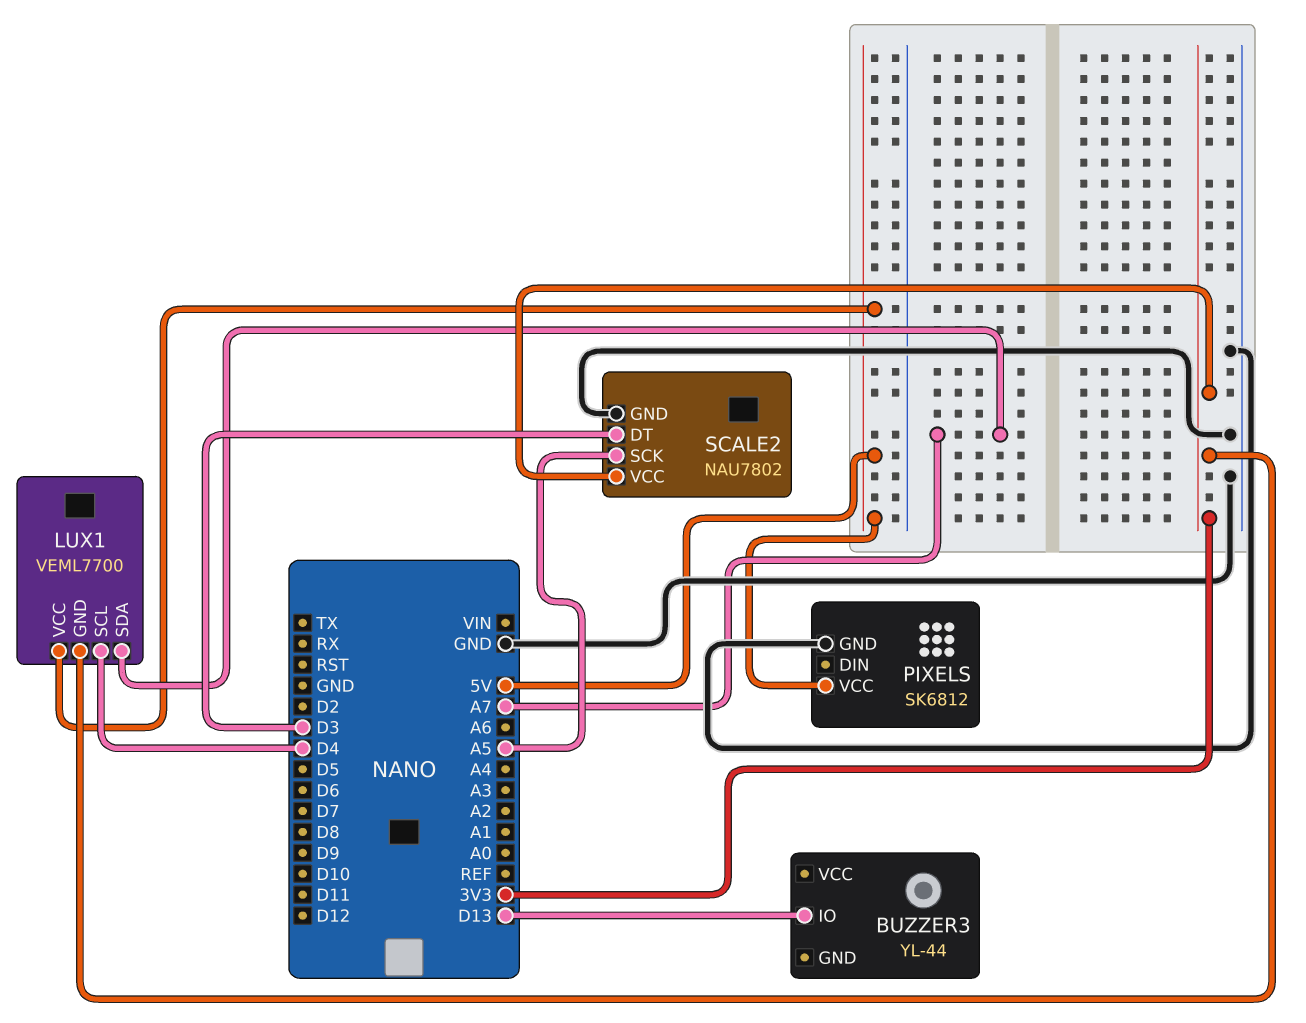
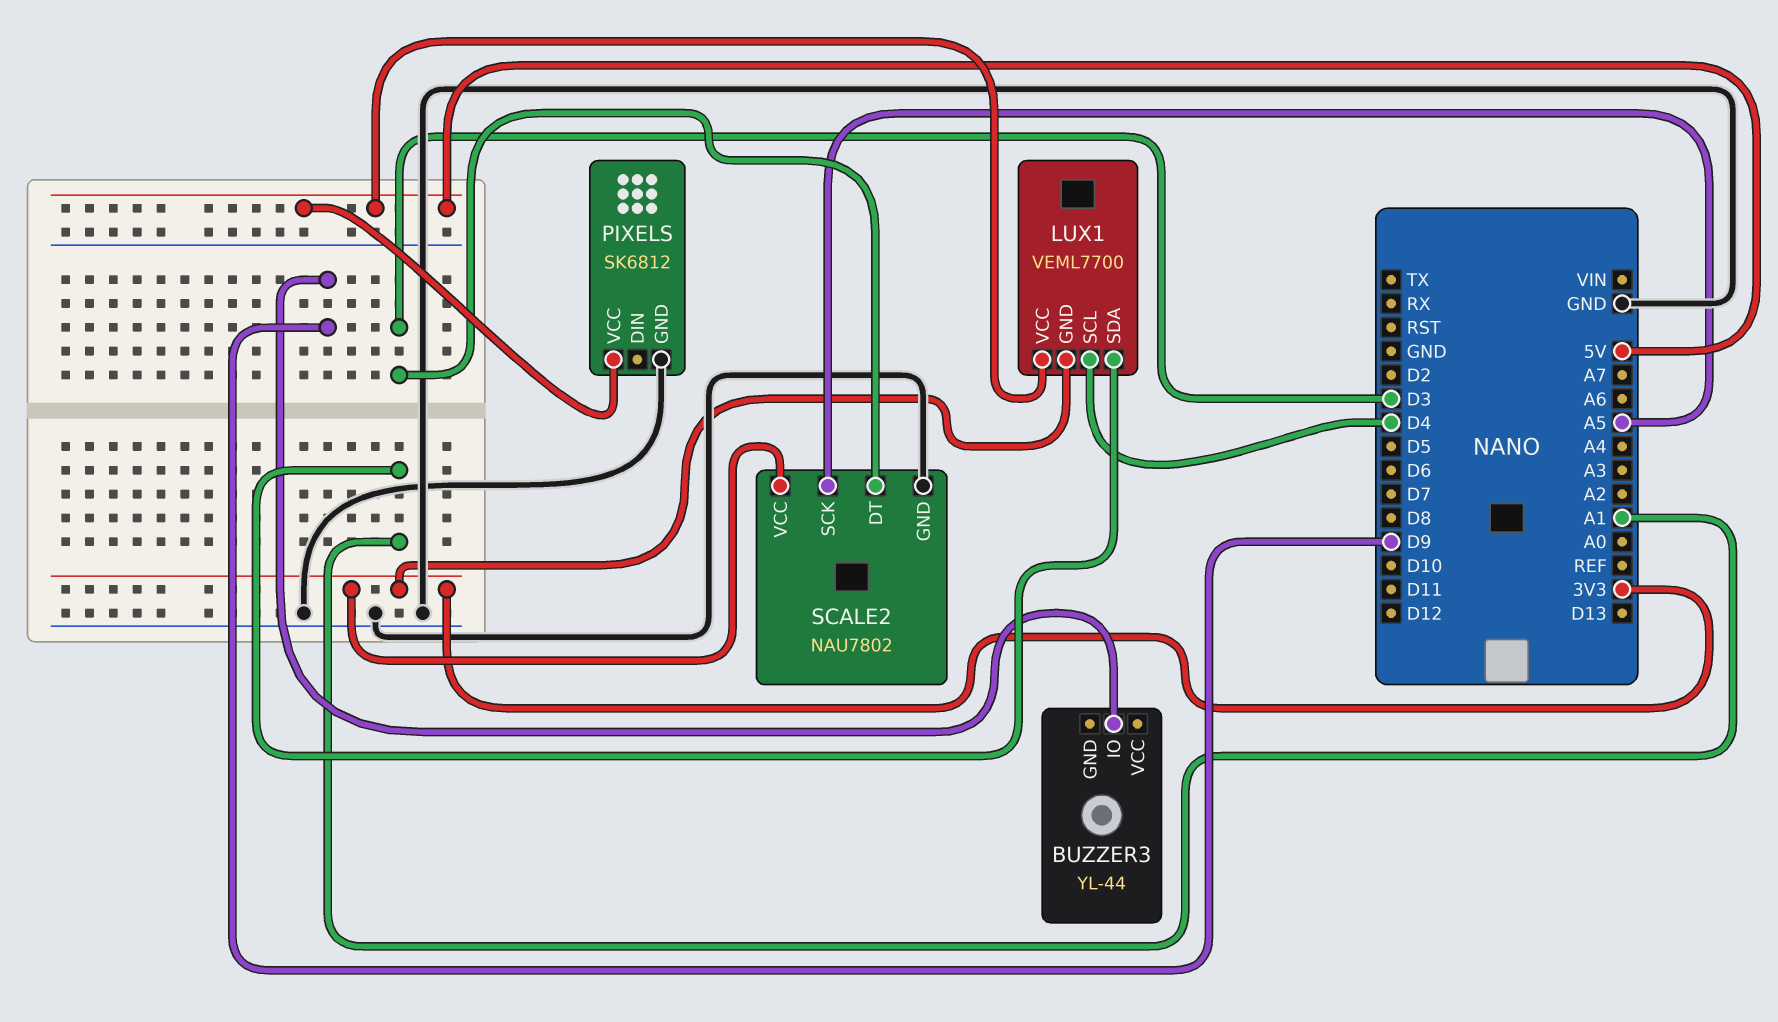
BUZZER3 pin IO: D13 -> D9
LUX1 pin SDA: A7 -> A1

